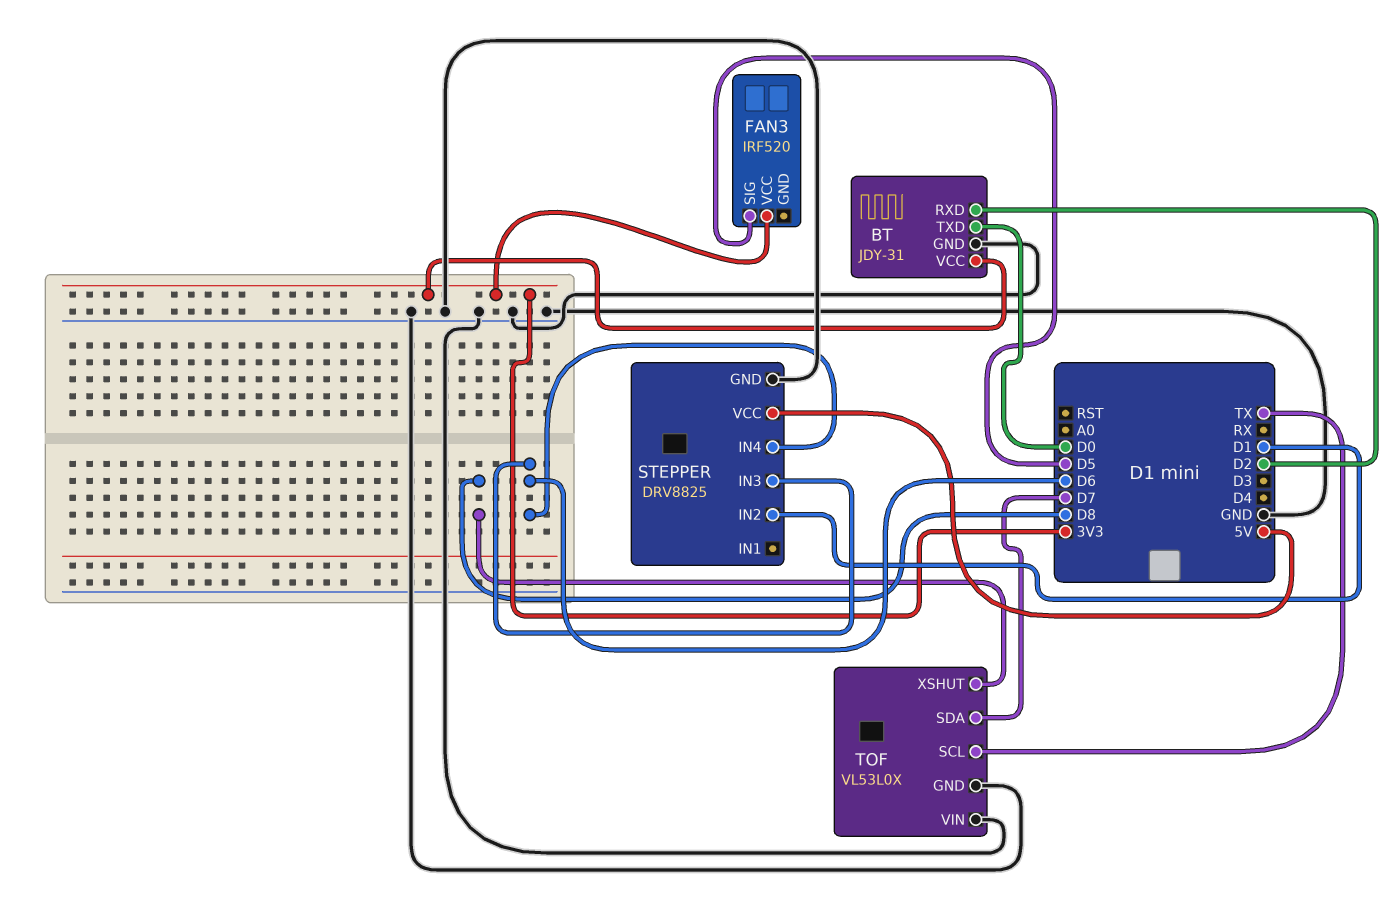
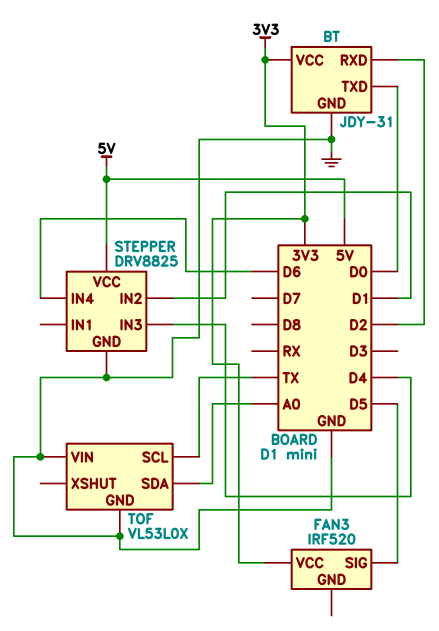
STEPPER pin IN3: D6 -> D4
TOF pin SDA: D7 -> A0
TOF pin XSHUT: D8 -> none

